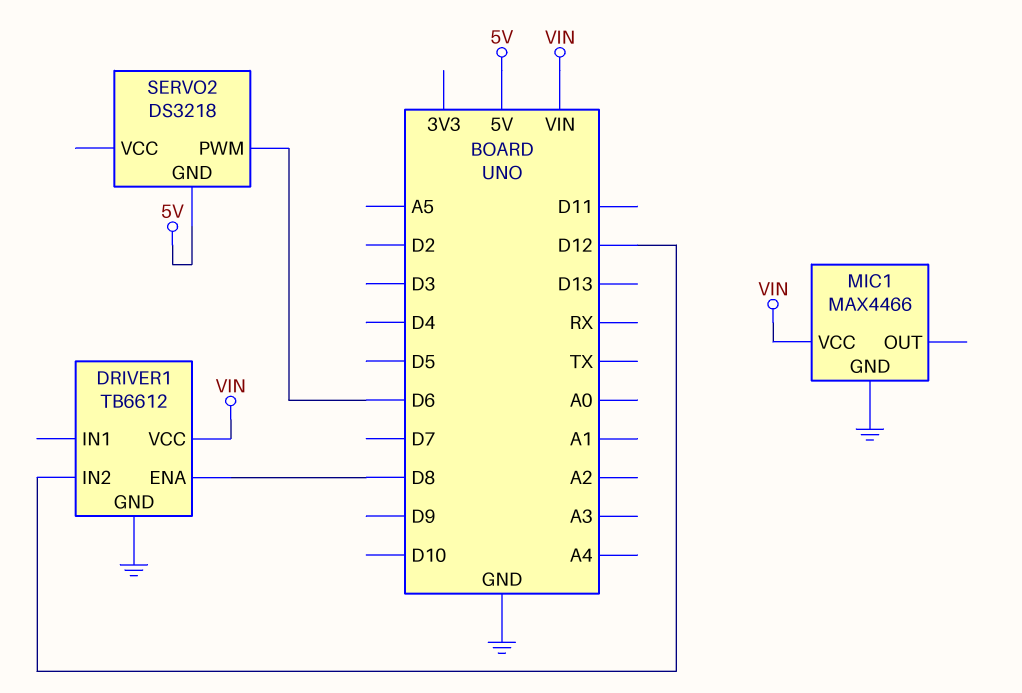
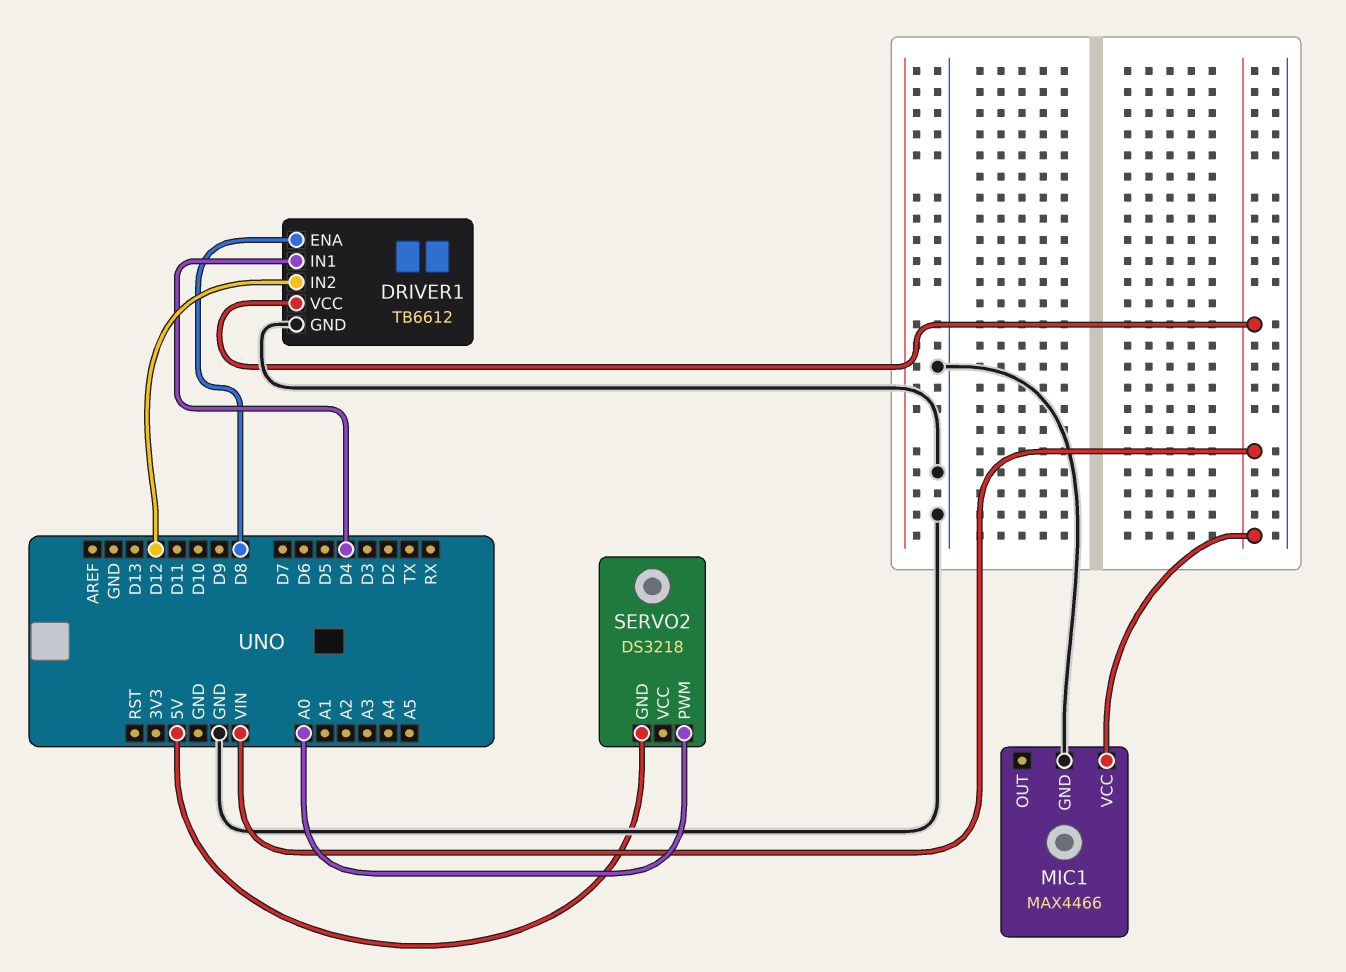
DRIVER1 pin IN1: none -> D4
SERVO2 pin PWM: D6 -> A0

